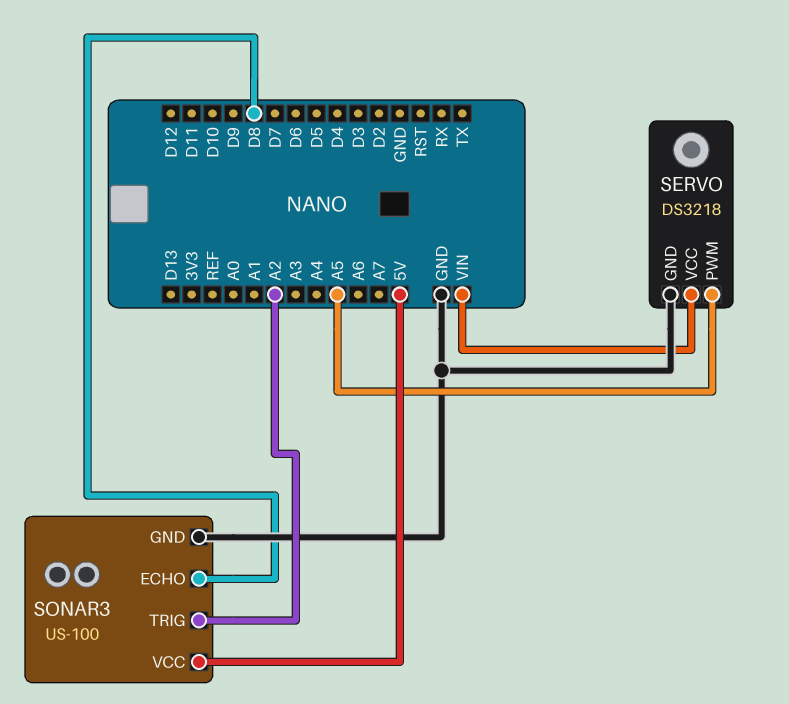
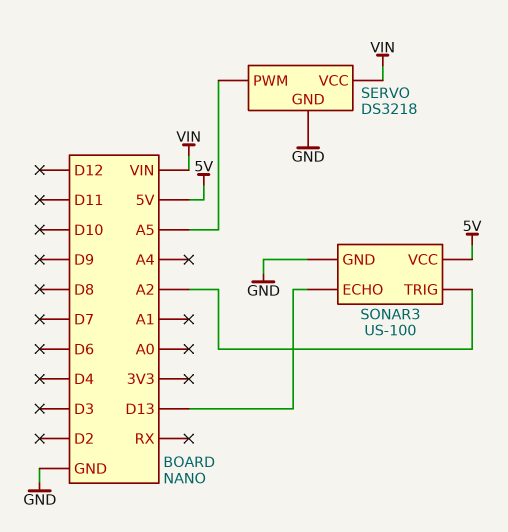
SONAR3 pin ECHO: D8 -> D13

